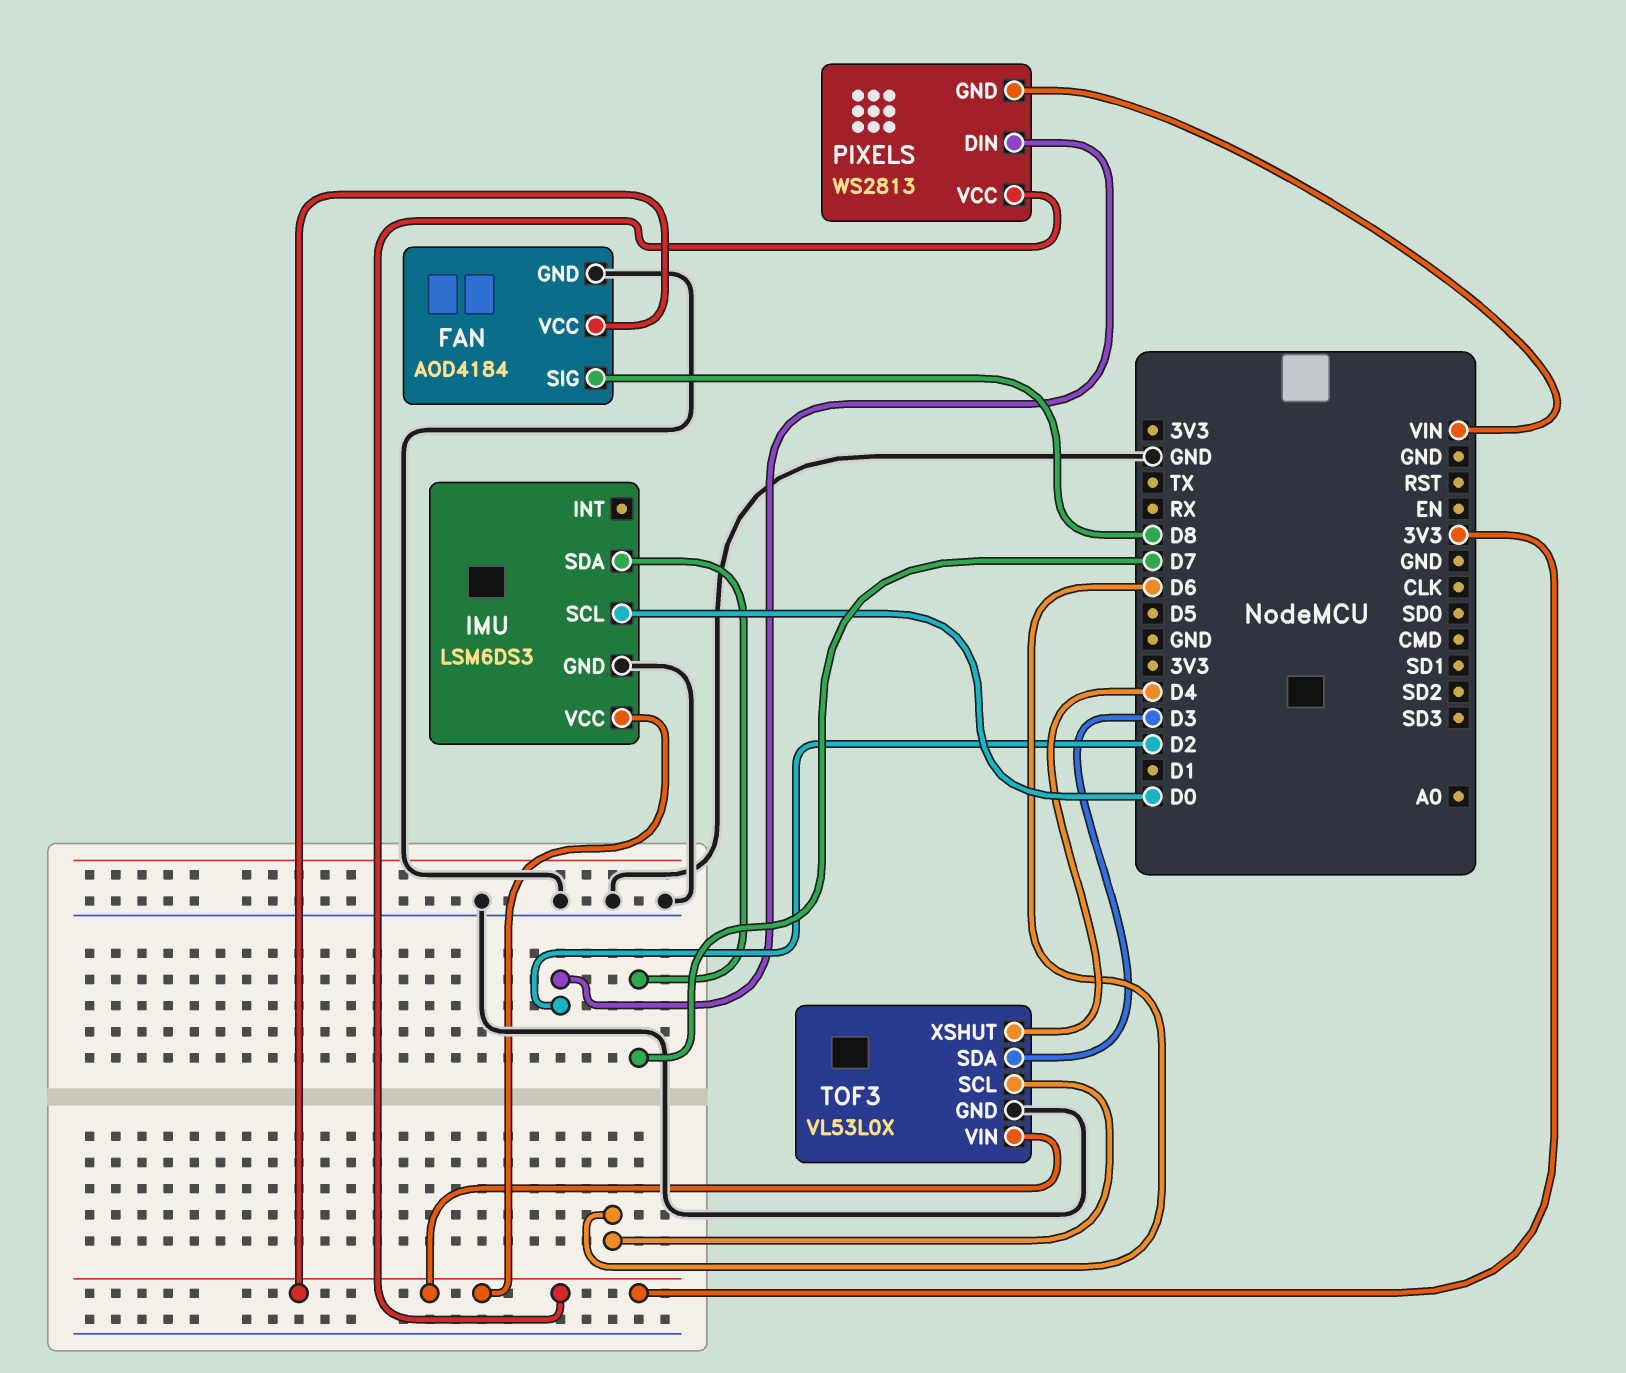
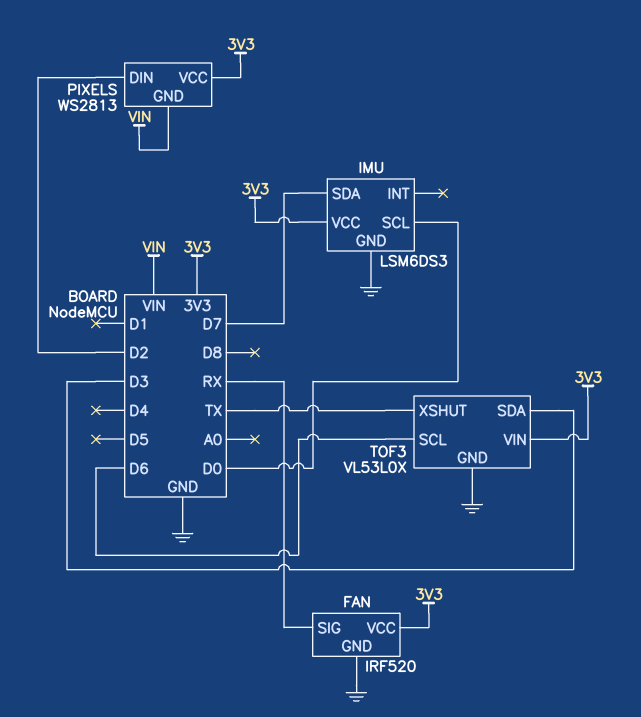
FAN: AOD4184 -> IRF520
FAN pin SIG: D8 -> RX
TOF3 pin XSHUT: D4 -> TX

